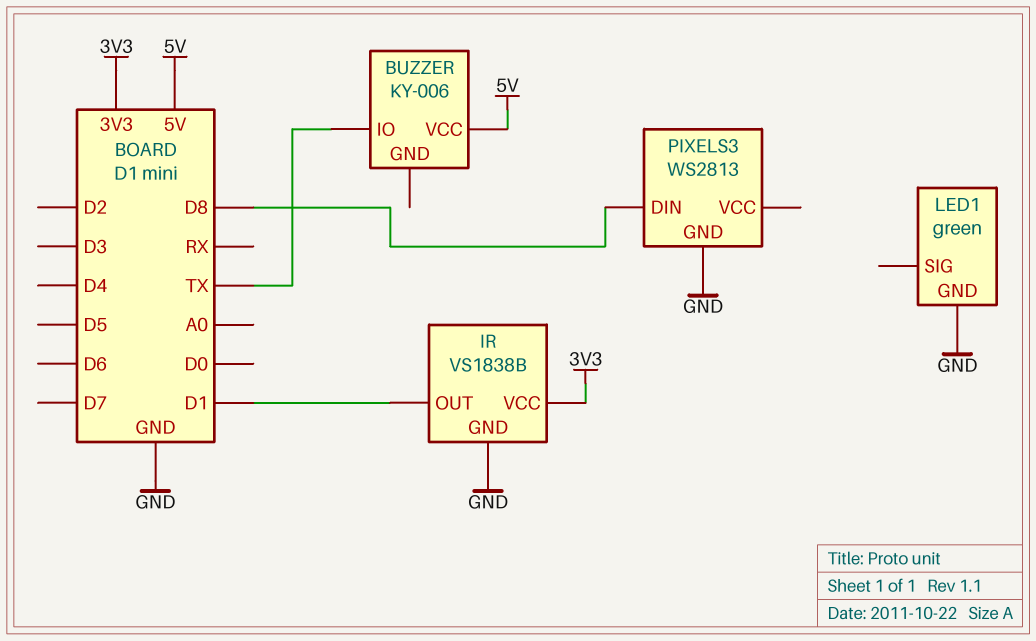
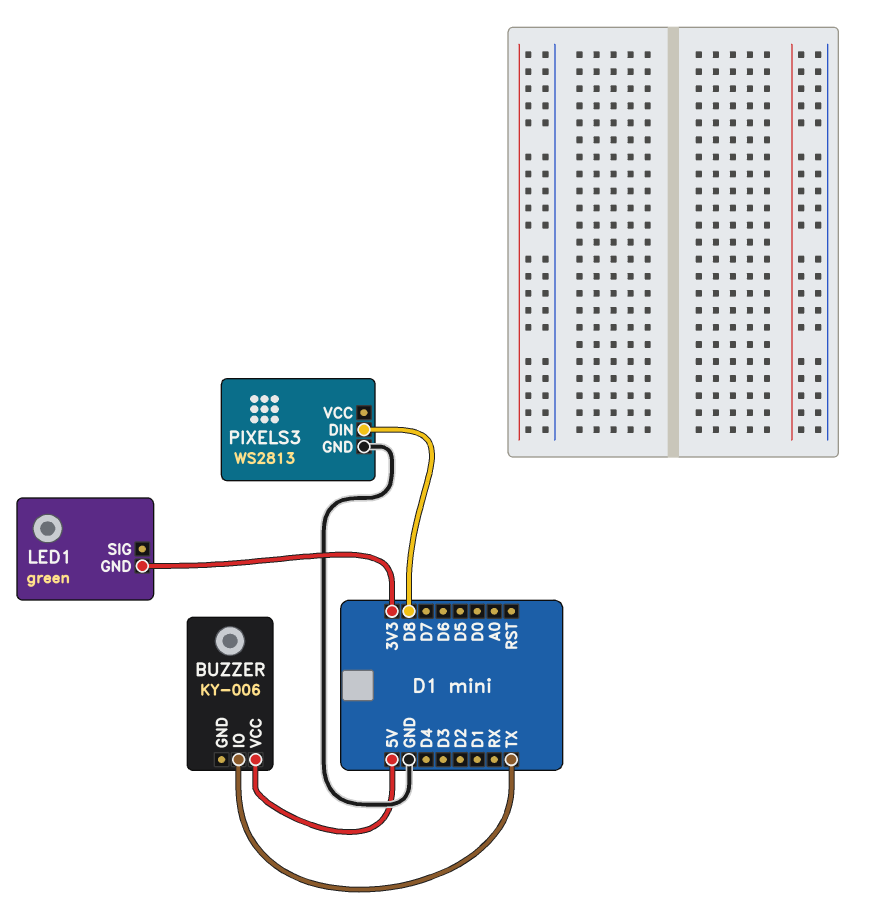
IR: VS1838B -> none
IR pin GND: GND -> none
IR pin OUT: D1 -> none
IR pin VCC: 3V3 -> none
LED1 pin GND: GND -> 3V3

